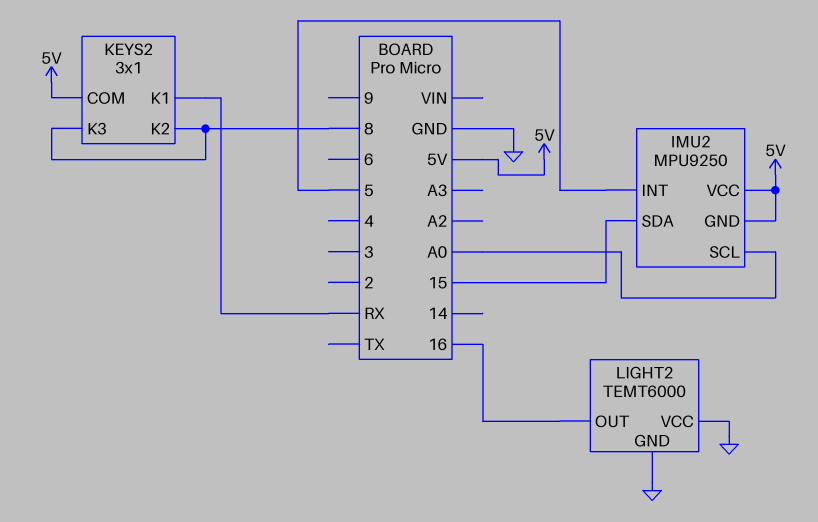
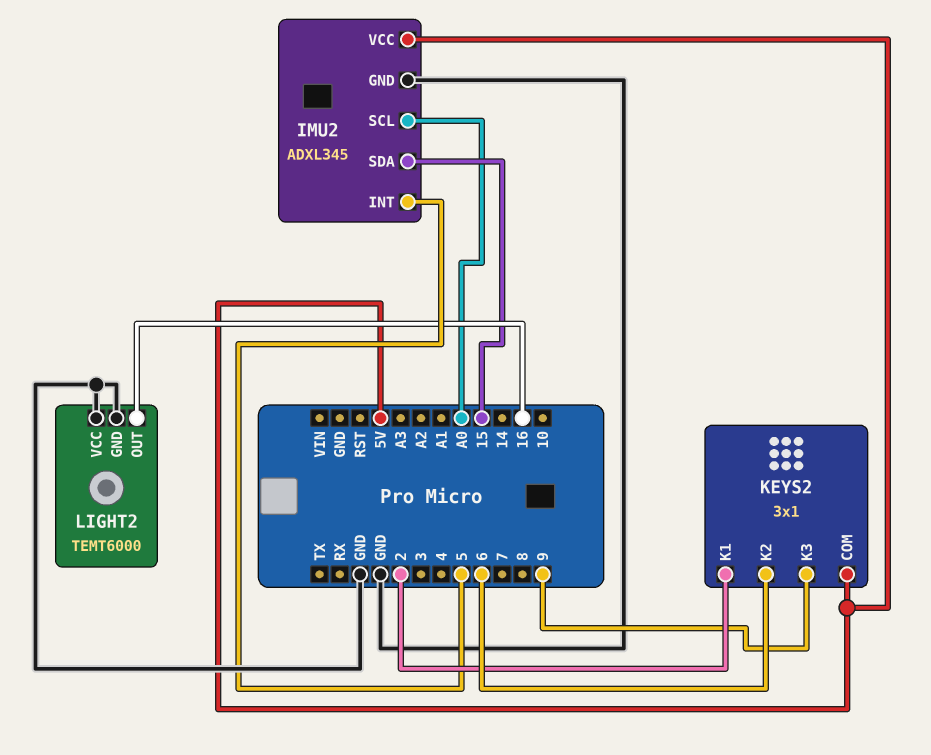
IMU2: MPU9250 -> ADXL345
IMU2 pin GND: 5V -> GND
KEYS2 pin K1: RX -> 2
KEYS2 pin K2: 8 -> 6
KEYS2 pin K3: 8 -> 9

